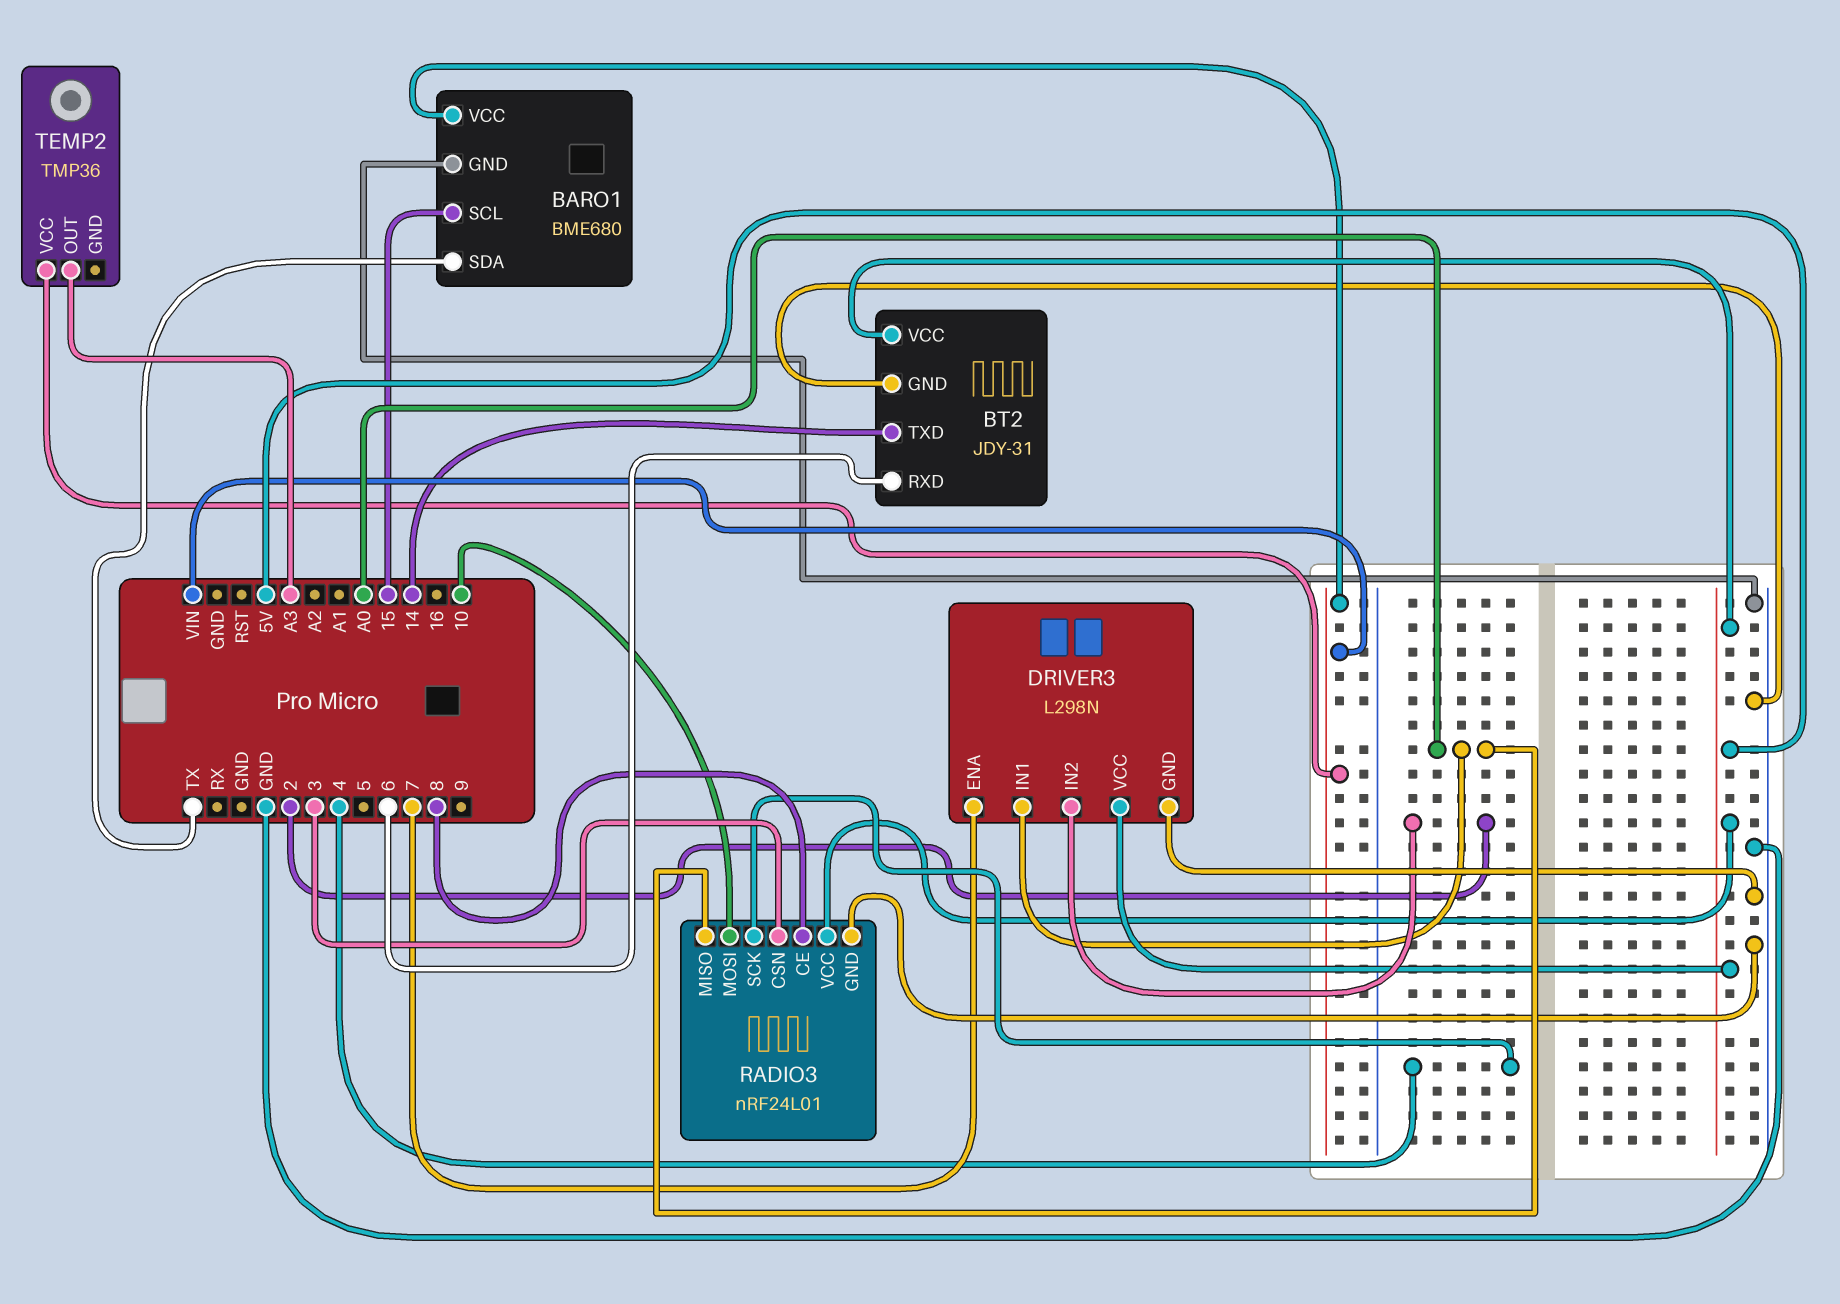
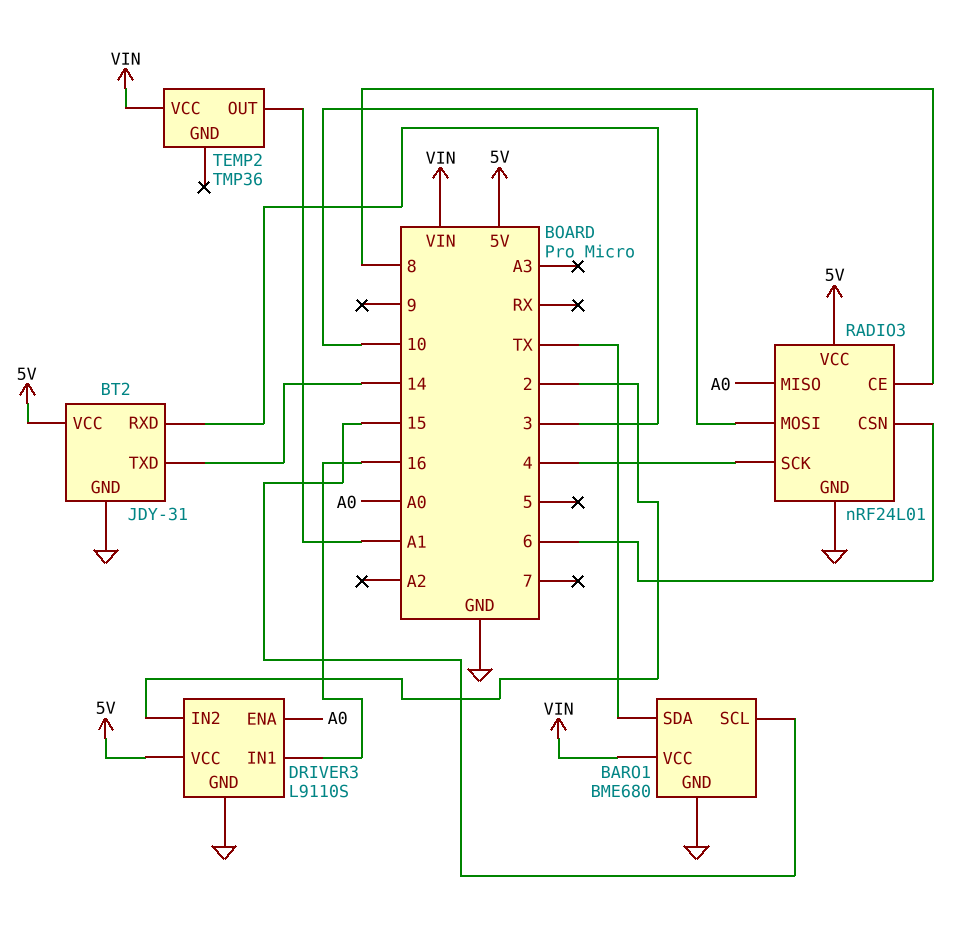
BT2 pin RXD: 6 -> 3
DRIVER3: L298N -> L9110S
DRIVER3 pin ENA: 7 -> A0
DRIVER3 pin IN1: A0 -> 16
RADIO3 pin CSN: 3 -> 6
TEMP2 pin OUT: A3 -> A1

